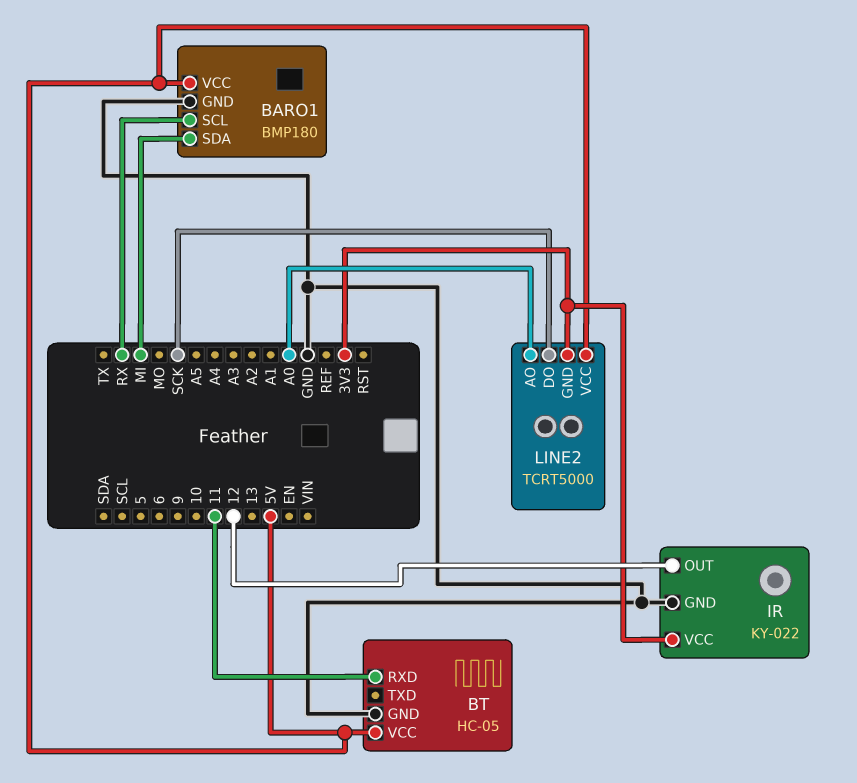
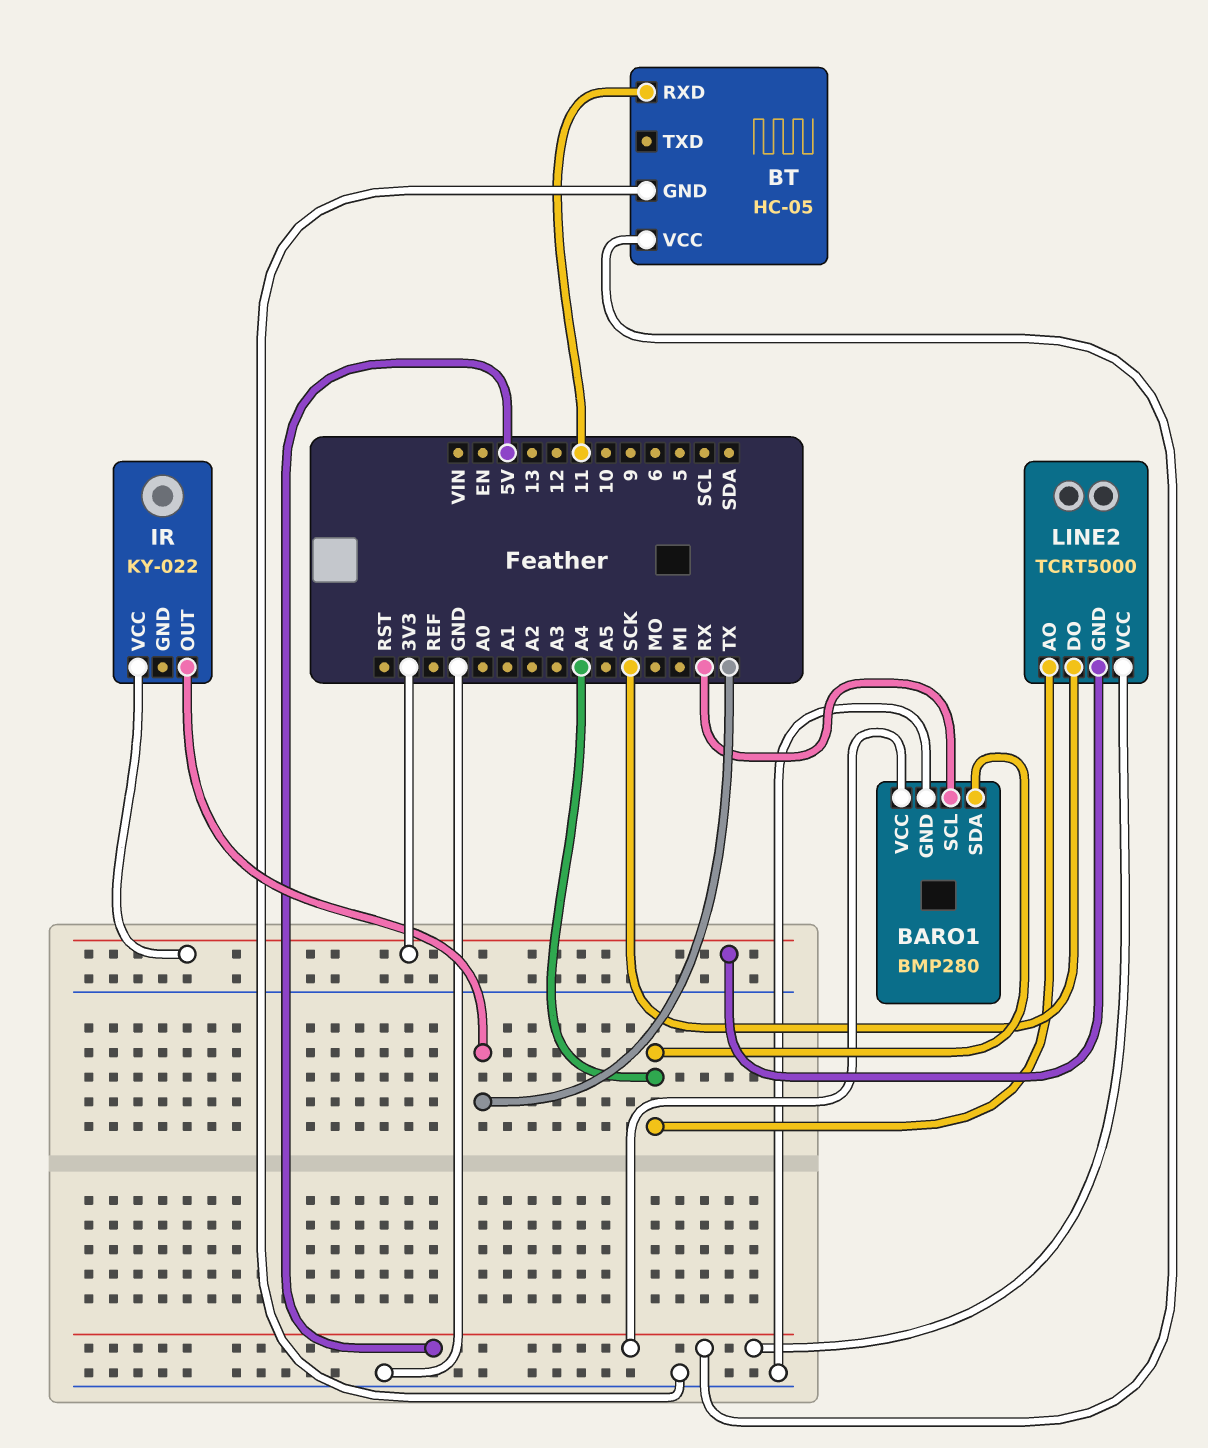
BARO1: BMP180 -> BMP280
BARO1 pin SDA: MI -> A4
IR pin GND: GND -> none
IR pin OUT: 12 -> TX
LINE2 pin AO: A0 -> A4

